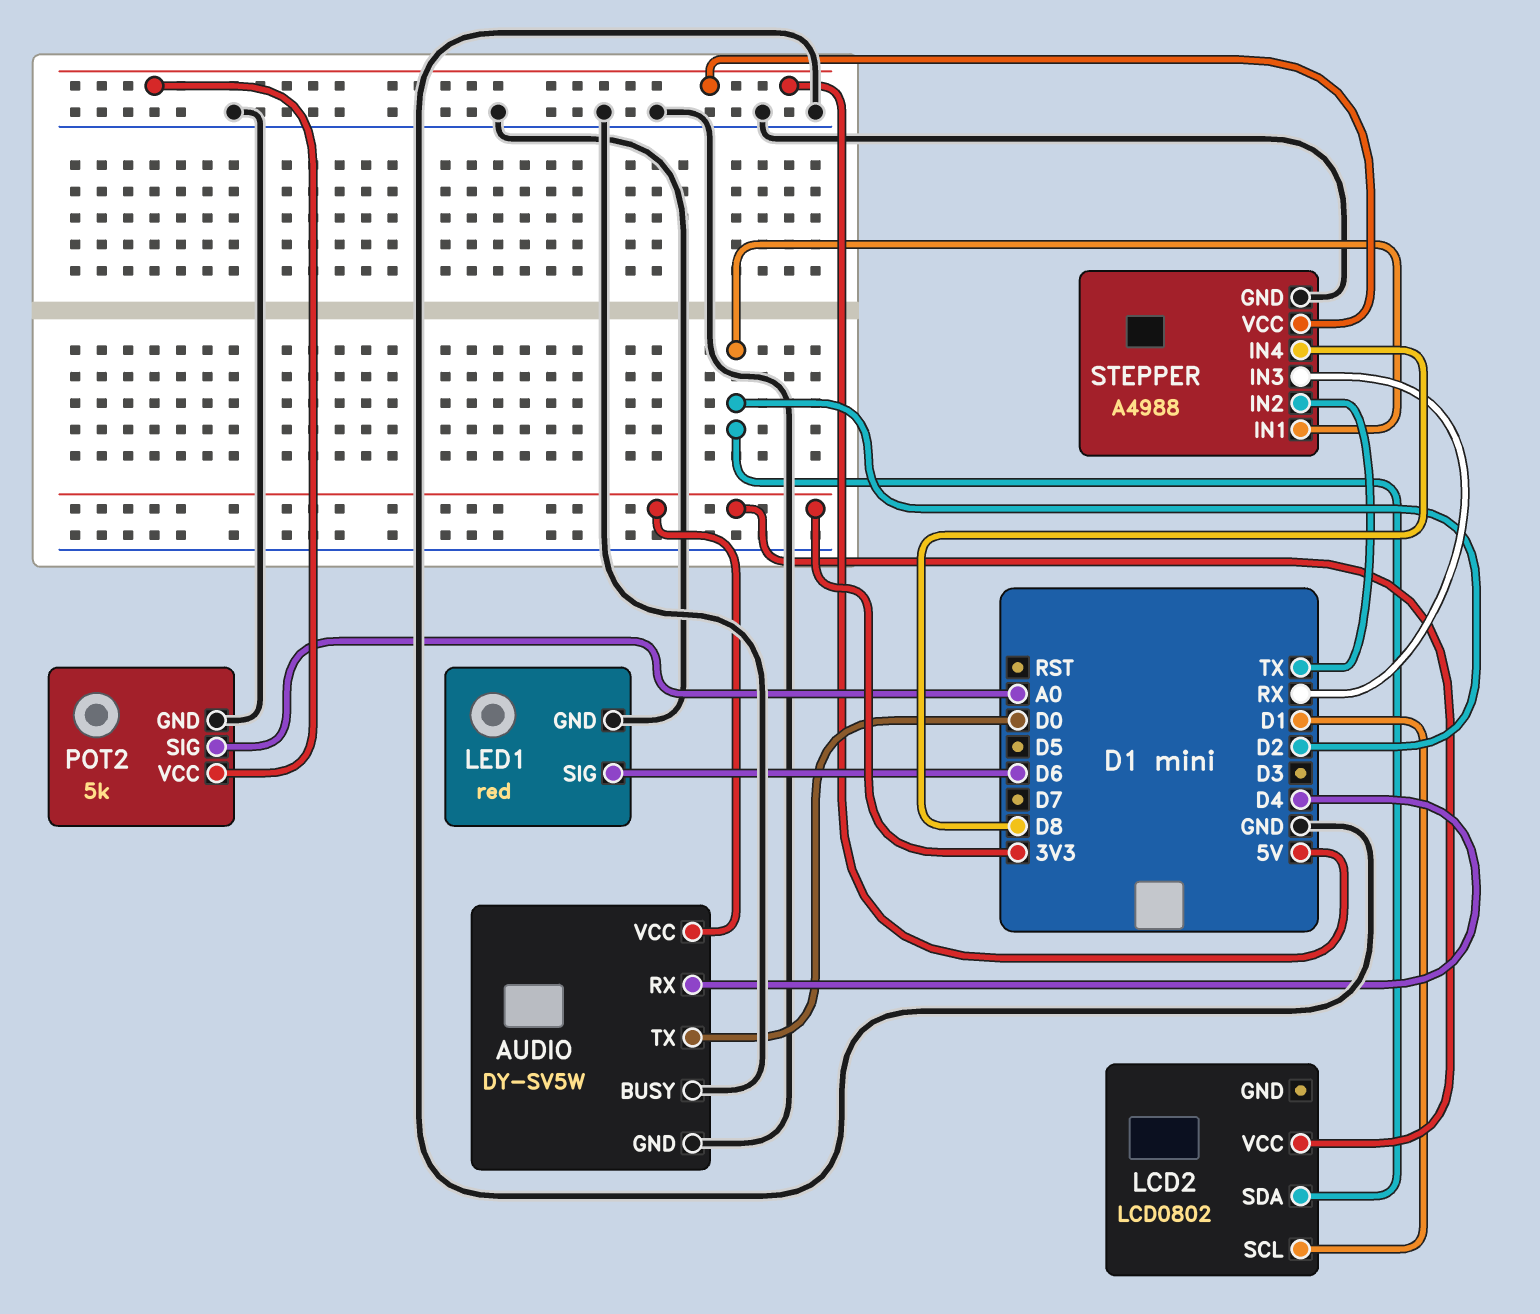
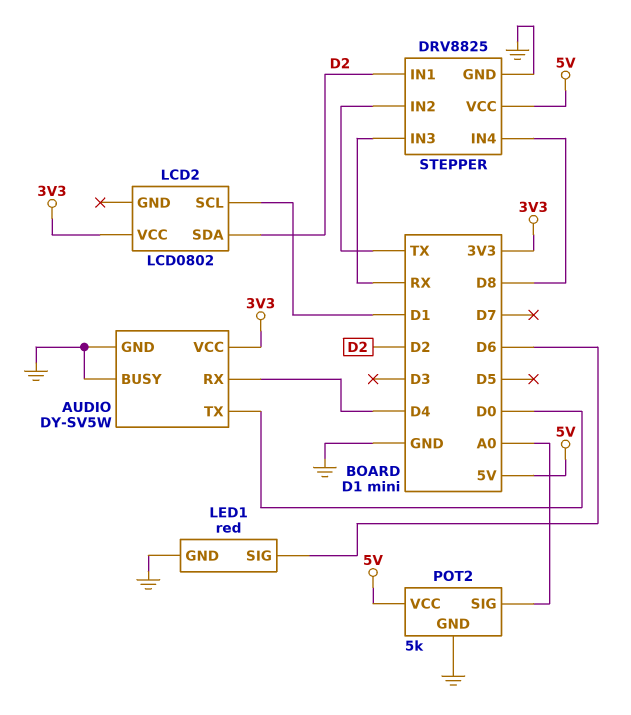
STEPPER: A4988 -> DRV8825

